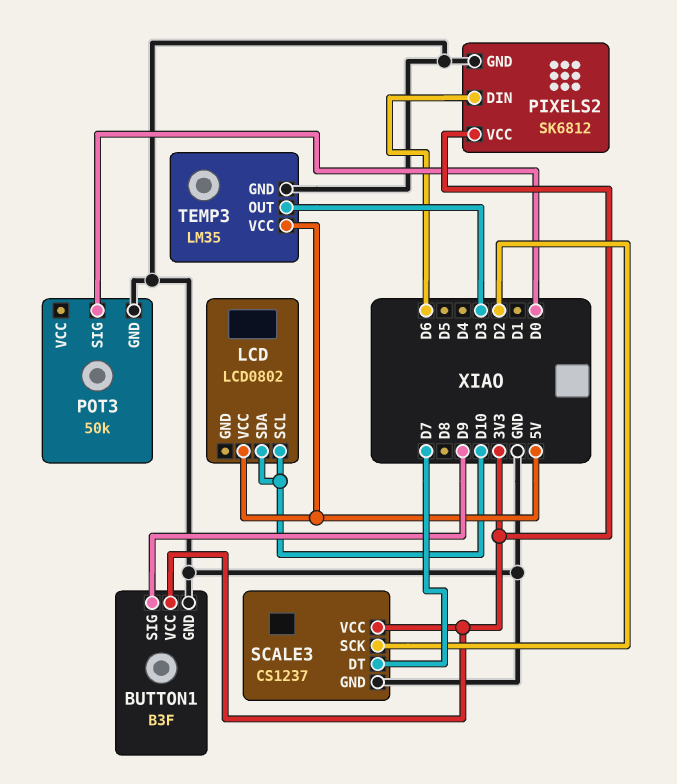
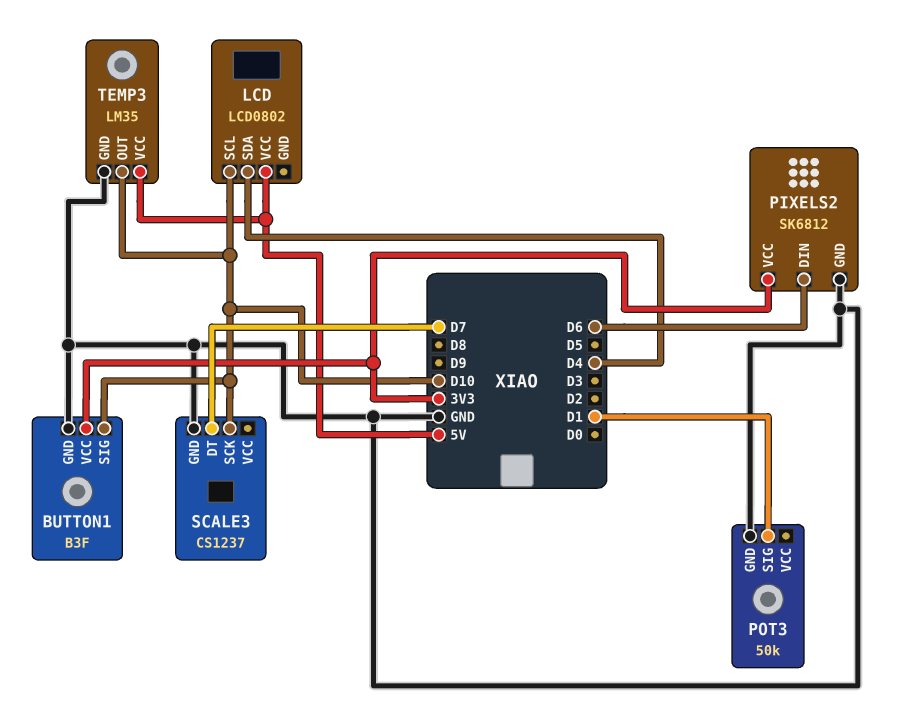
BUTTON1 pin SIG: D9 -> D10
LCD pin SDA: D10 -> D4
POT3 pin SIG: D0 -> D1
SCALE3 pin SCK: D2 -> D10
SCALE3 pin VCC: 3V3 -> none
TEMP3 pin OUT: D3 -> D10

